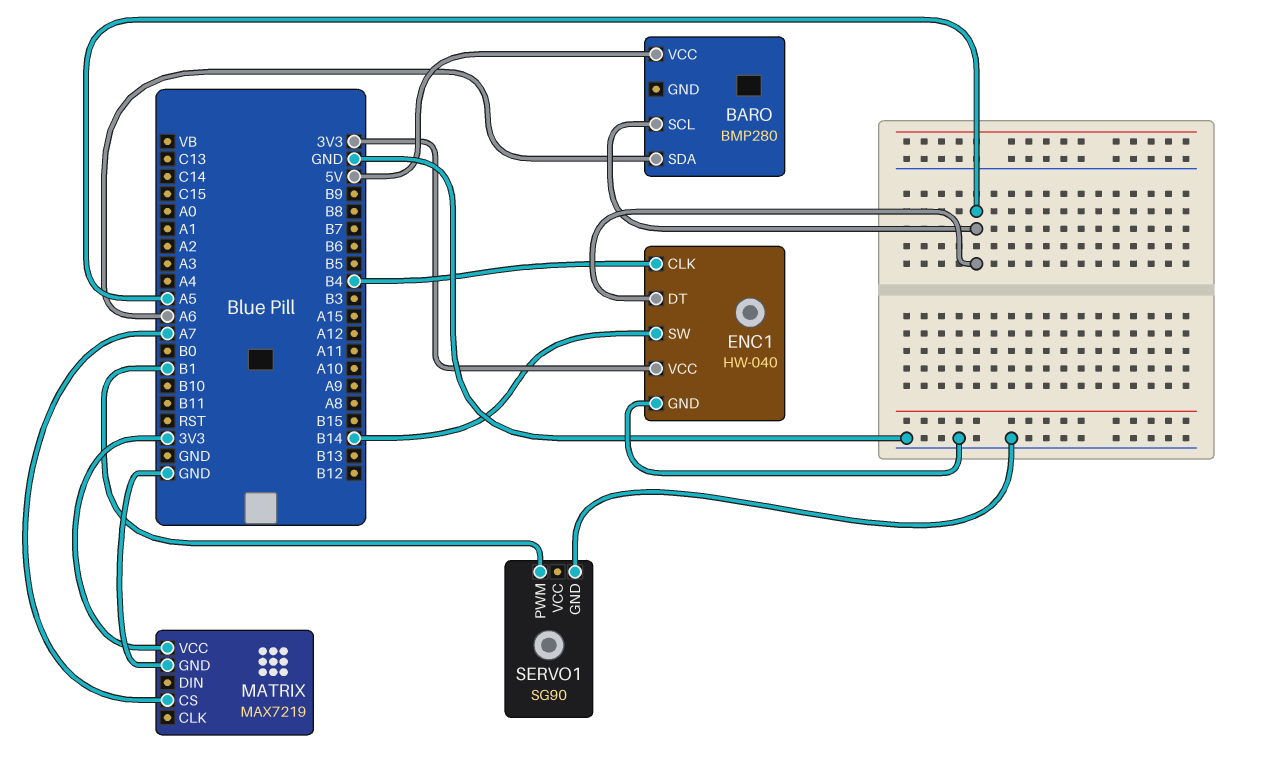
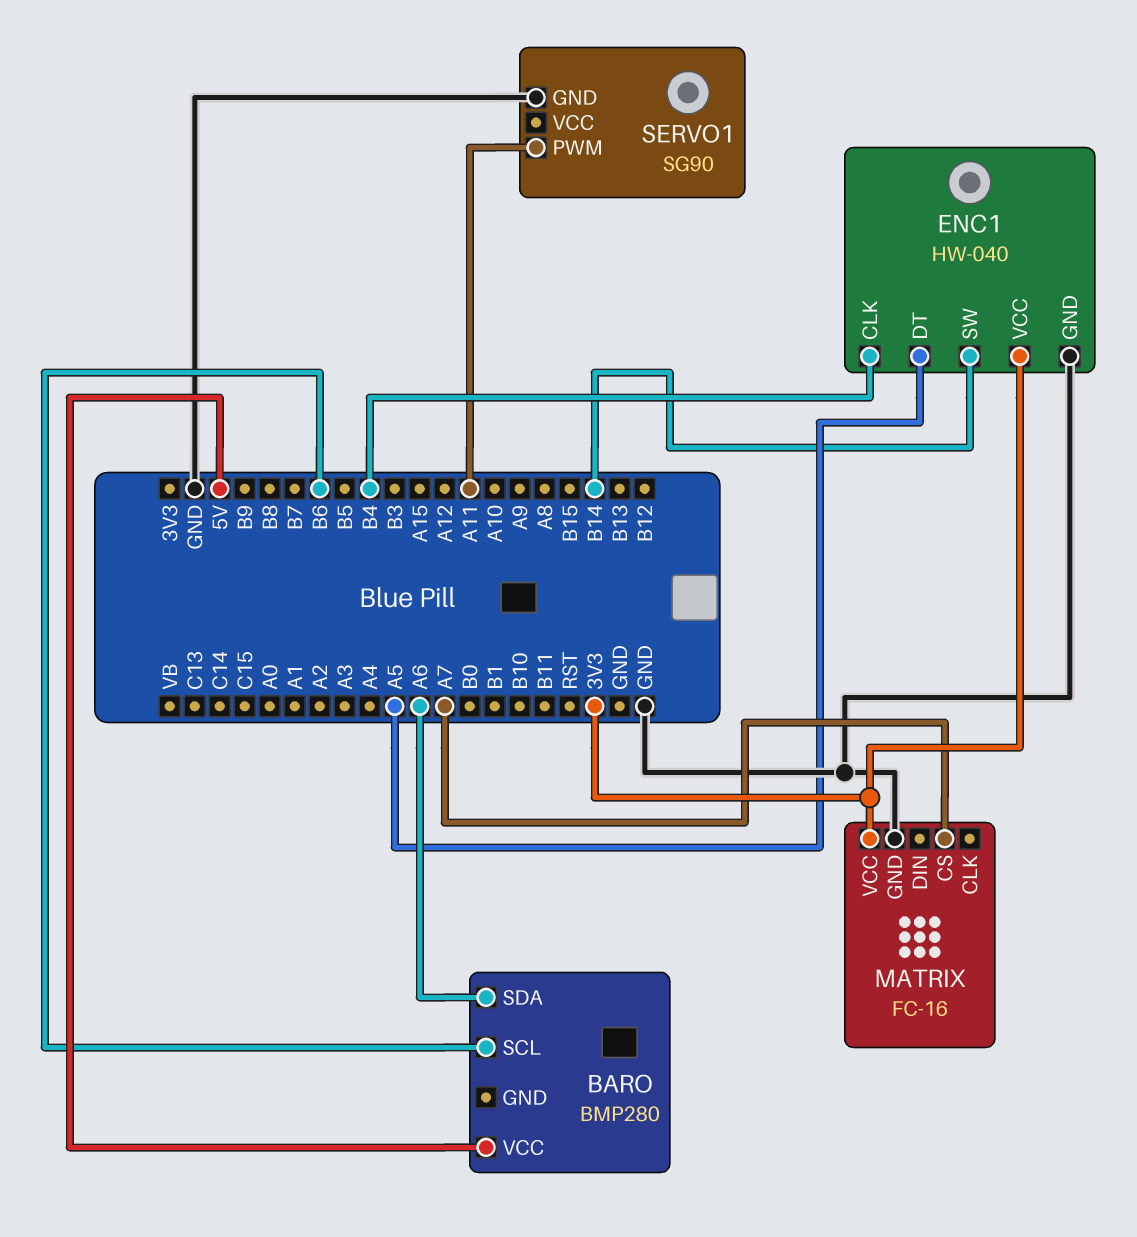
BARO pin SCL: A5 -> B6
MATRIX: MAX7219 -> FC-16
SERVO1 pin PWM: B1 -> A11

